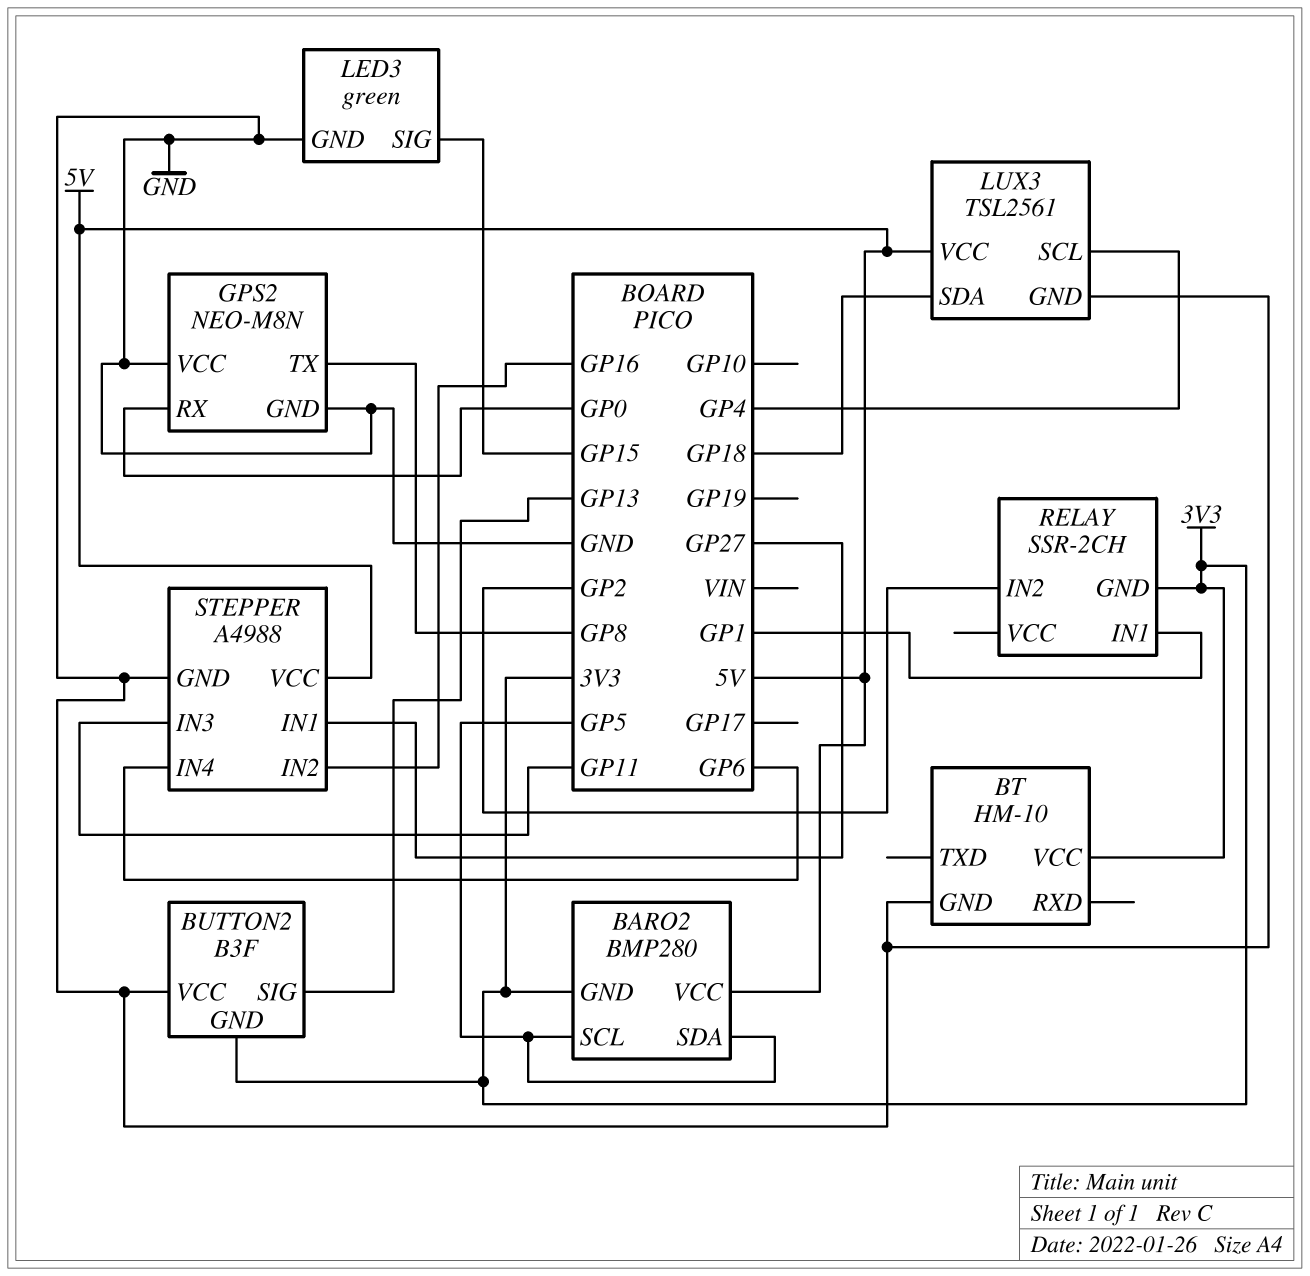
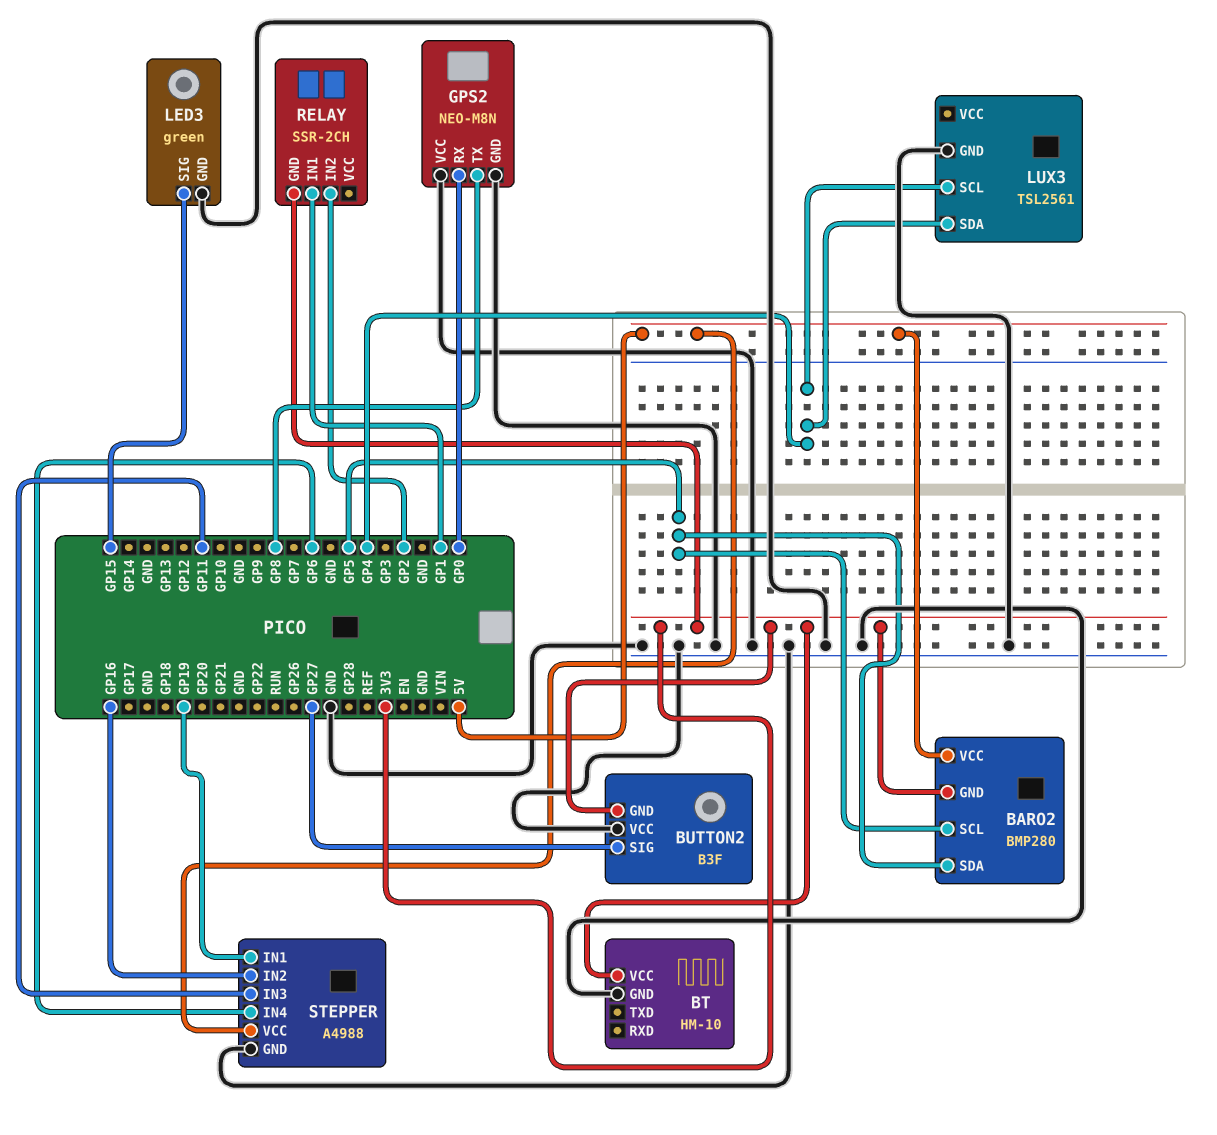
BUTTON2 pin SIG: GP13 -> GP27
LUX3 pin SDA: GP18 -> GP4
LUX3 pin VCC: 5V -> none
STEPPER pin IN1: GP27 -> GP19

